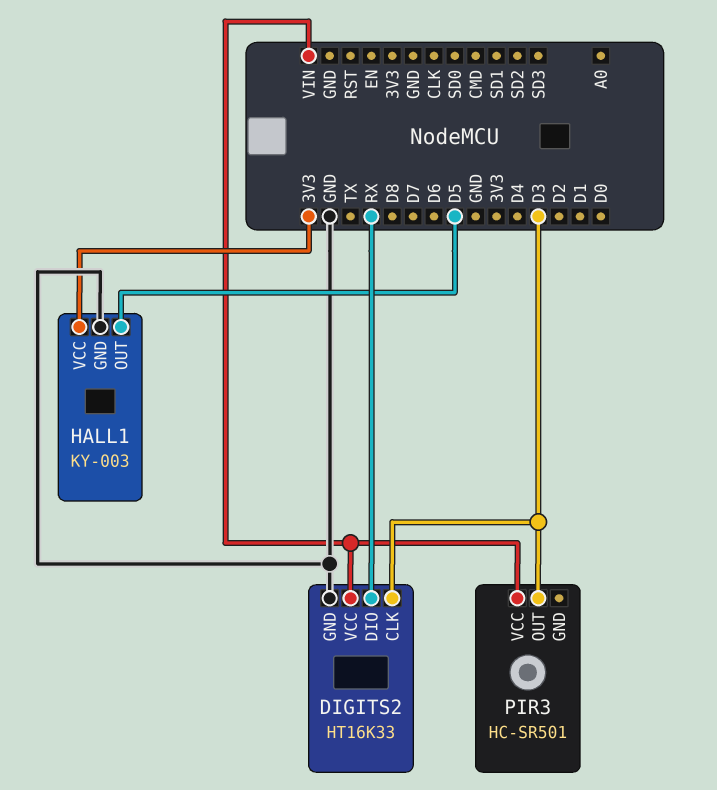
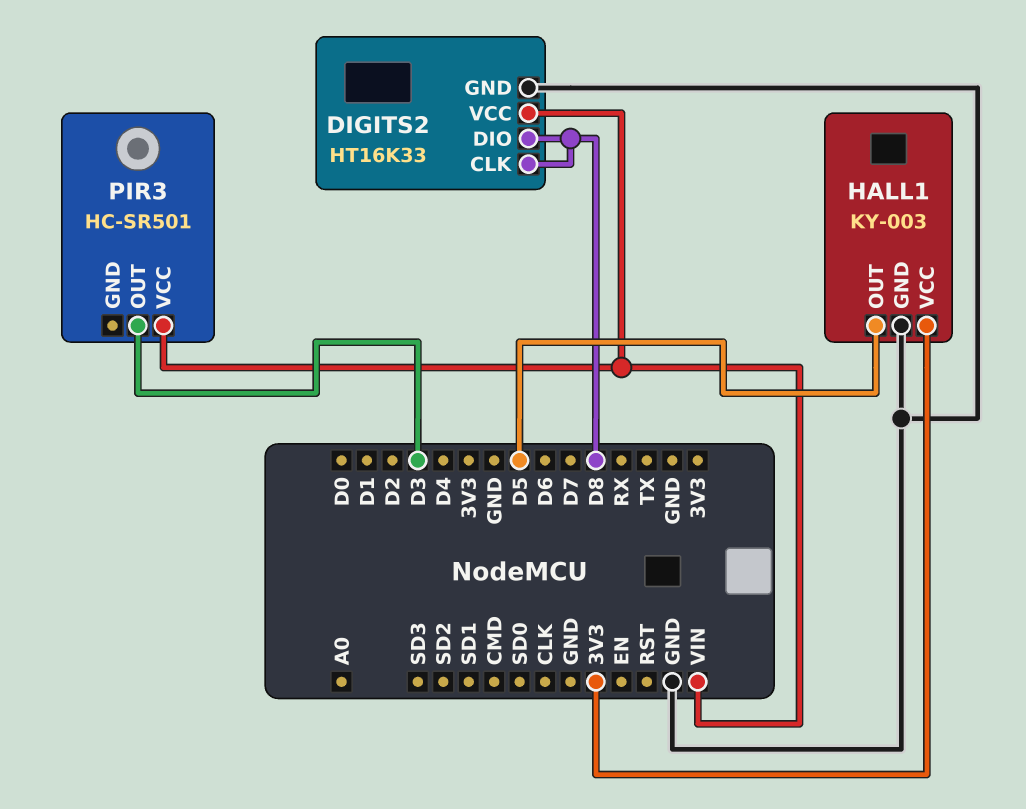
DIGITS2 pin CLK: D3 -> D8
DIGITS2 pin DIO: RX -> D8

